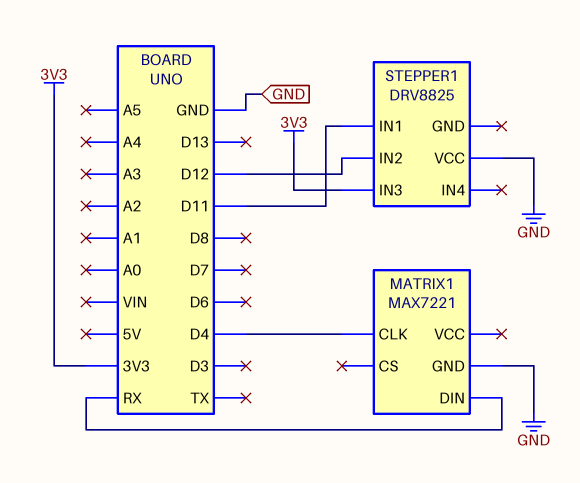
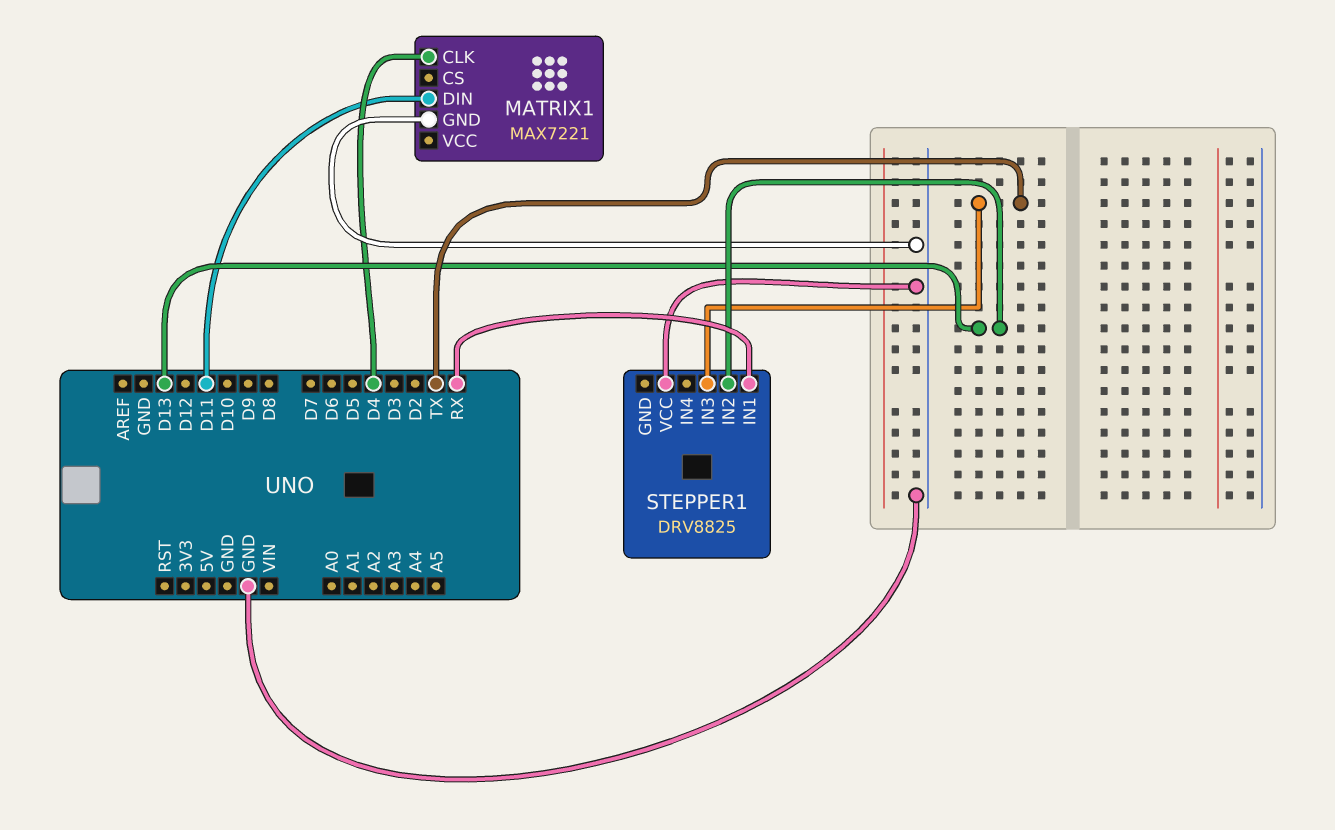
MATRIX1 pin DIN: RX -> D11
STEPPER1 pin IN1: D11 -> RX
STEPPER1 pin IN2: D12 -> D13
STEPPER1 pin IN3: 3V3 -> TX

